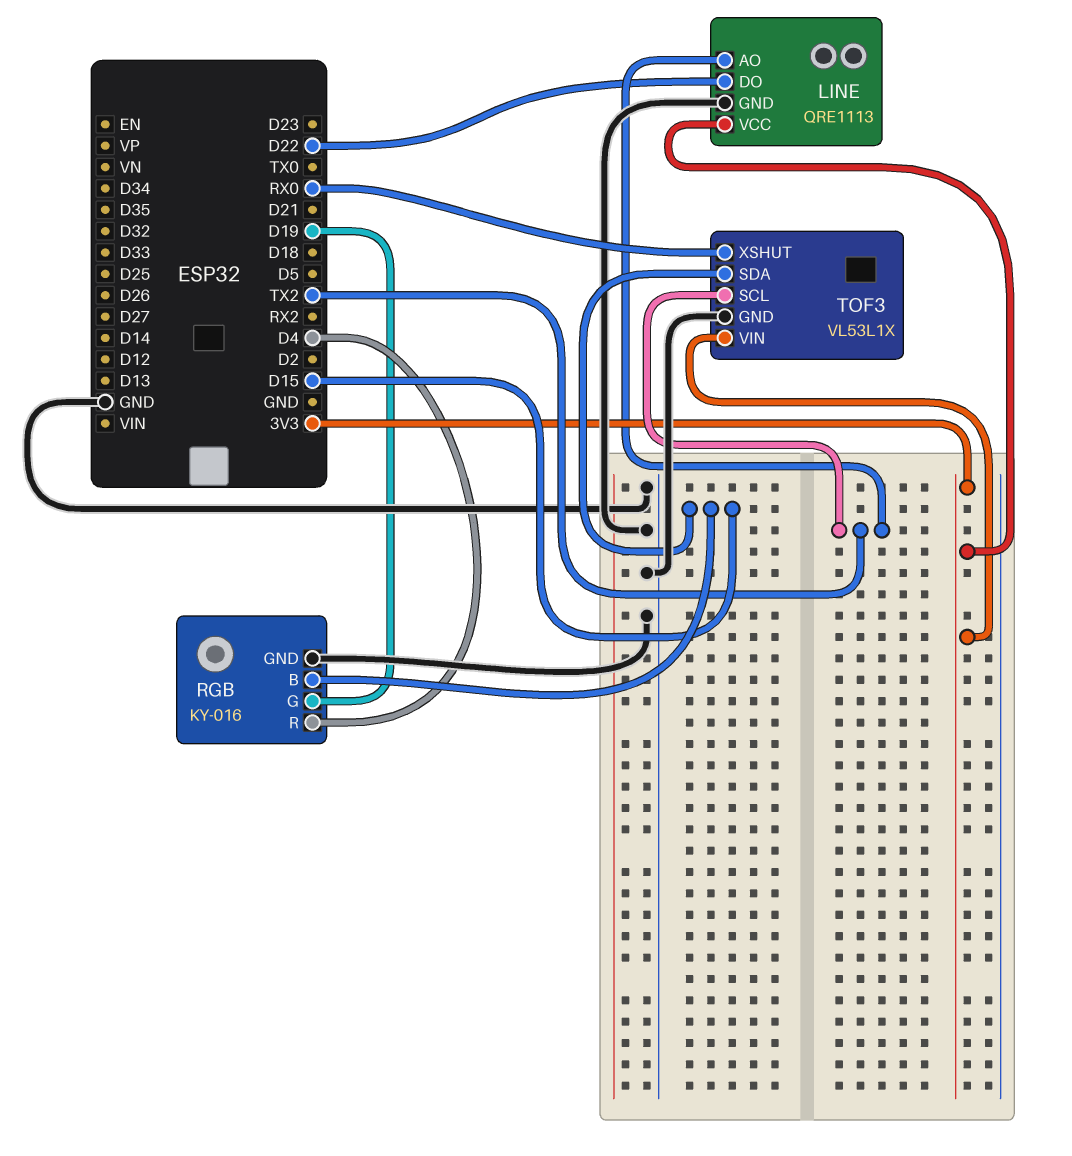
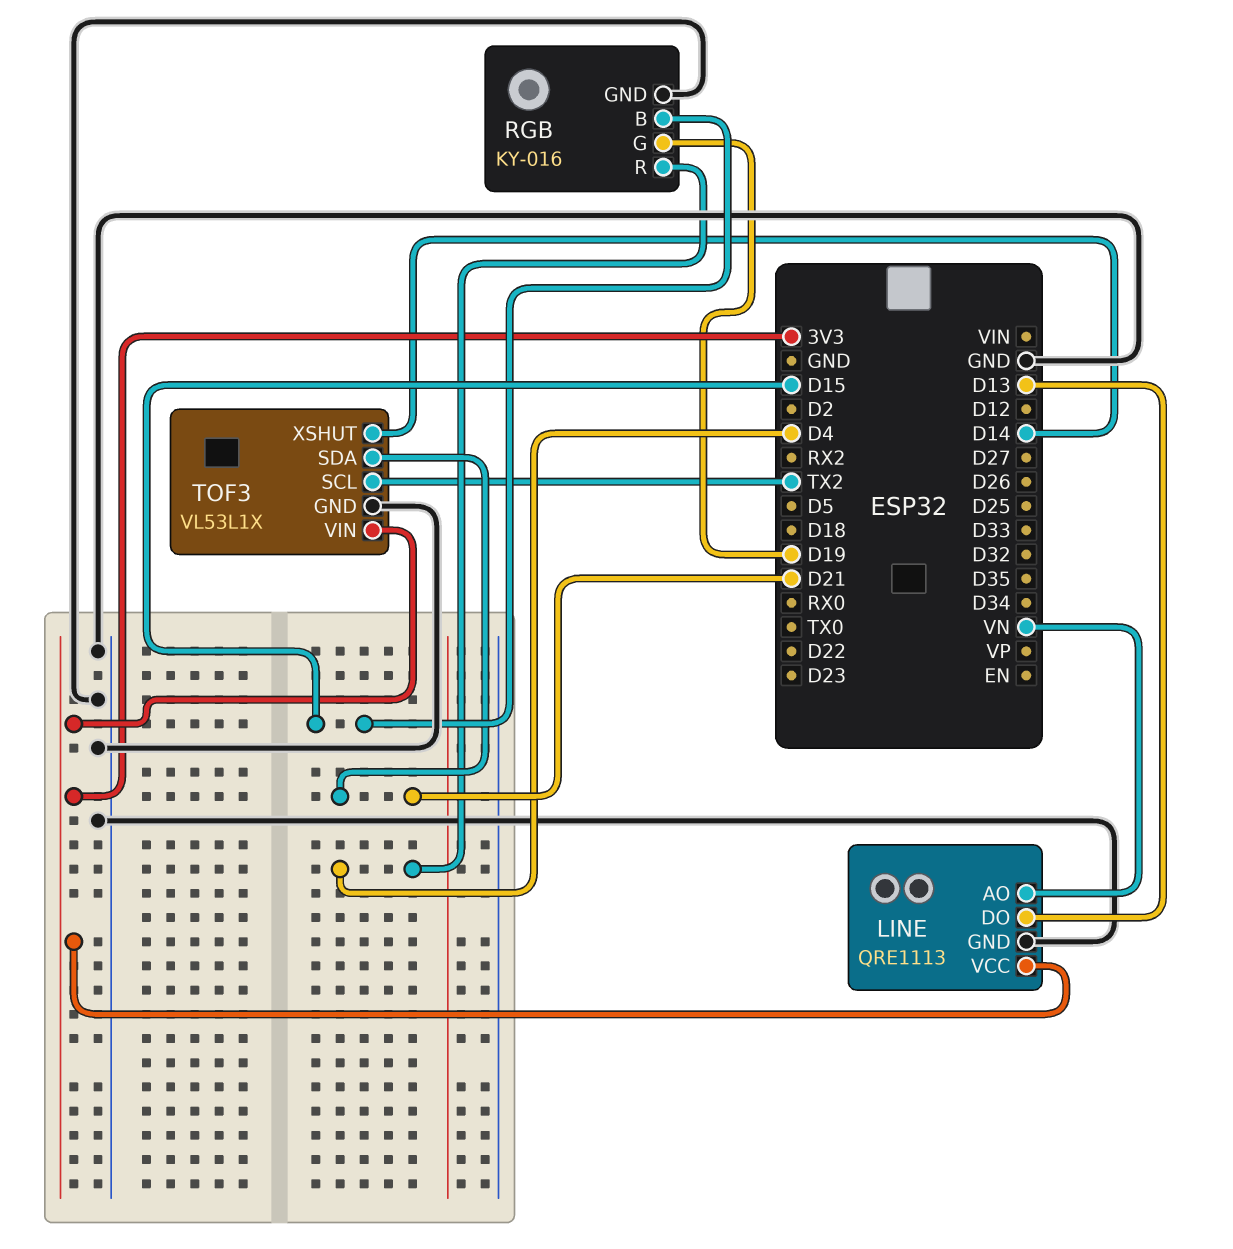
LINE pin AO: TX2 -> VN
LINE pin DO: D22 -> D13
TOF3 pin SDA: D15 -> D21
TOF3 pin XSHUT: RX0 -> D14

